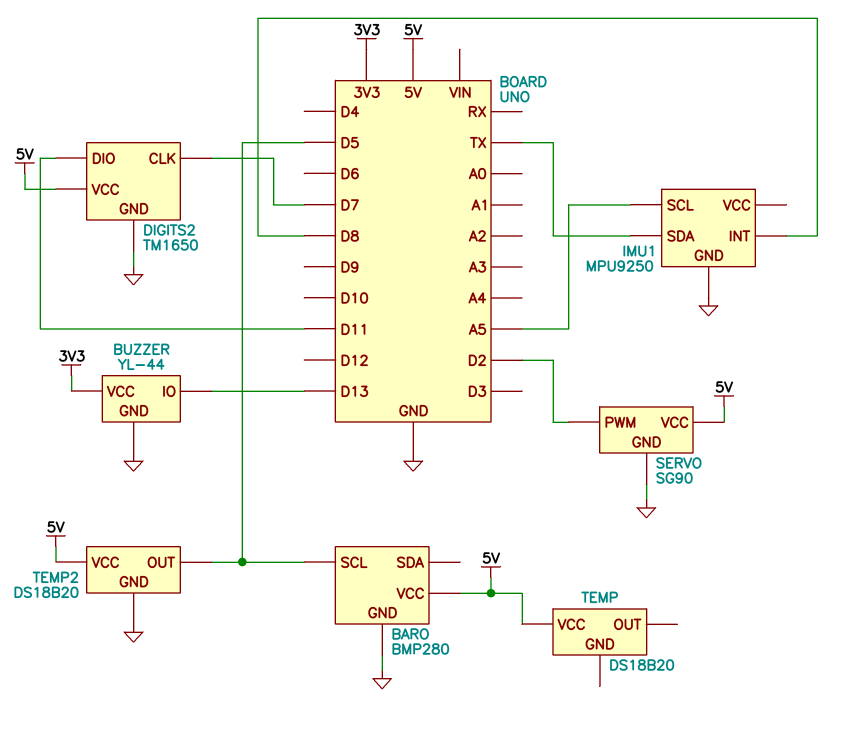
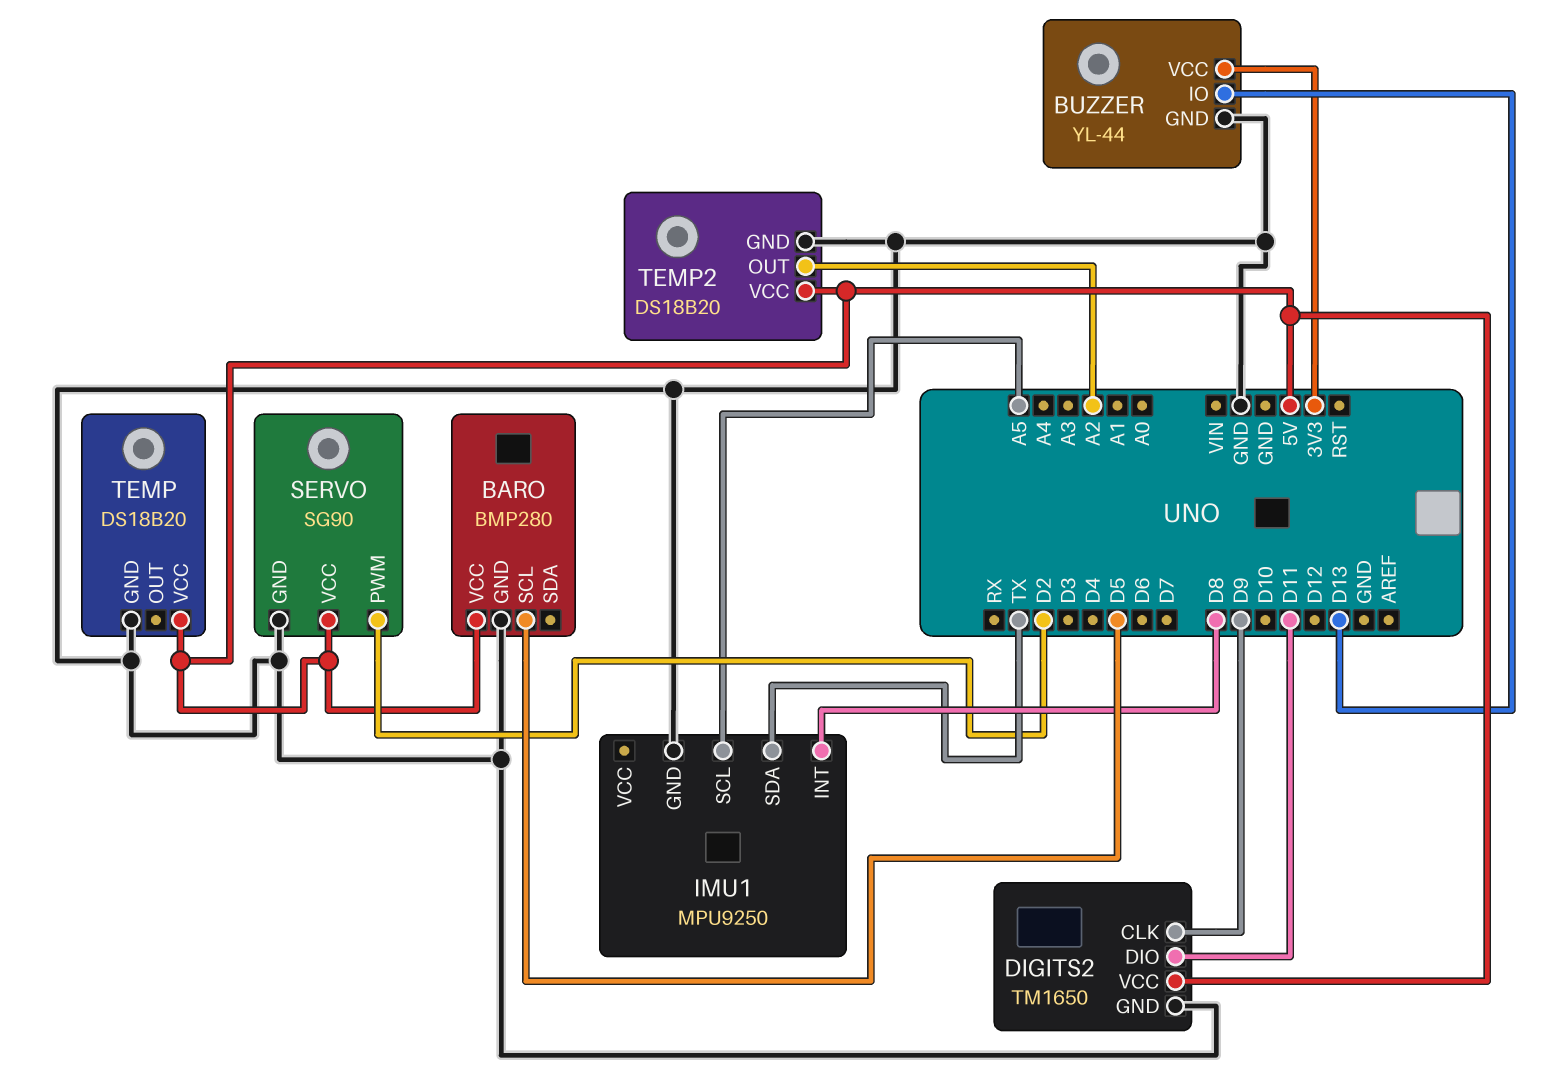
DIGITS2 pin CLK: D7 -> D9
TEMP pin GND: none -> GND
TEMP2 pin OUT: D5 -> A2

